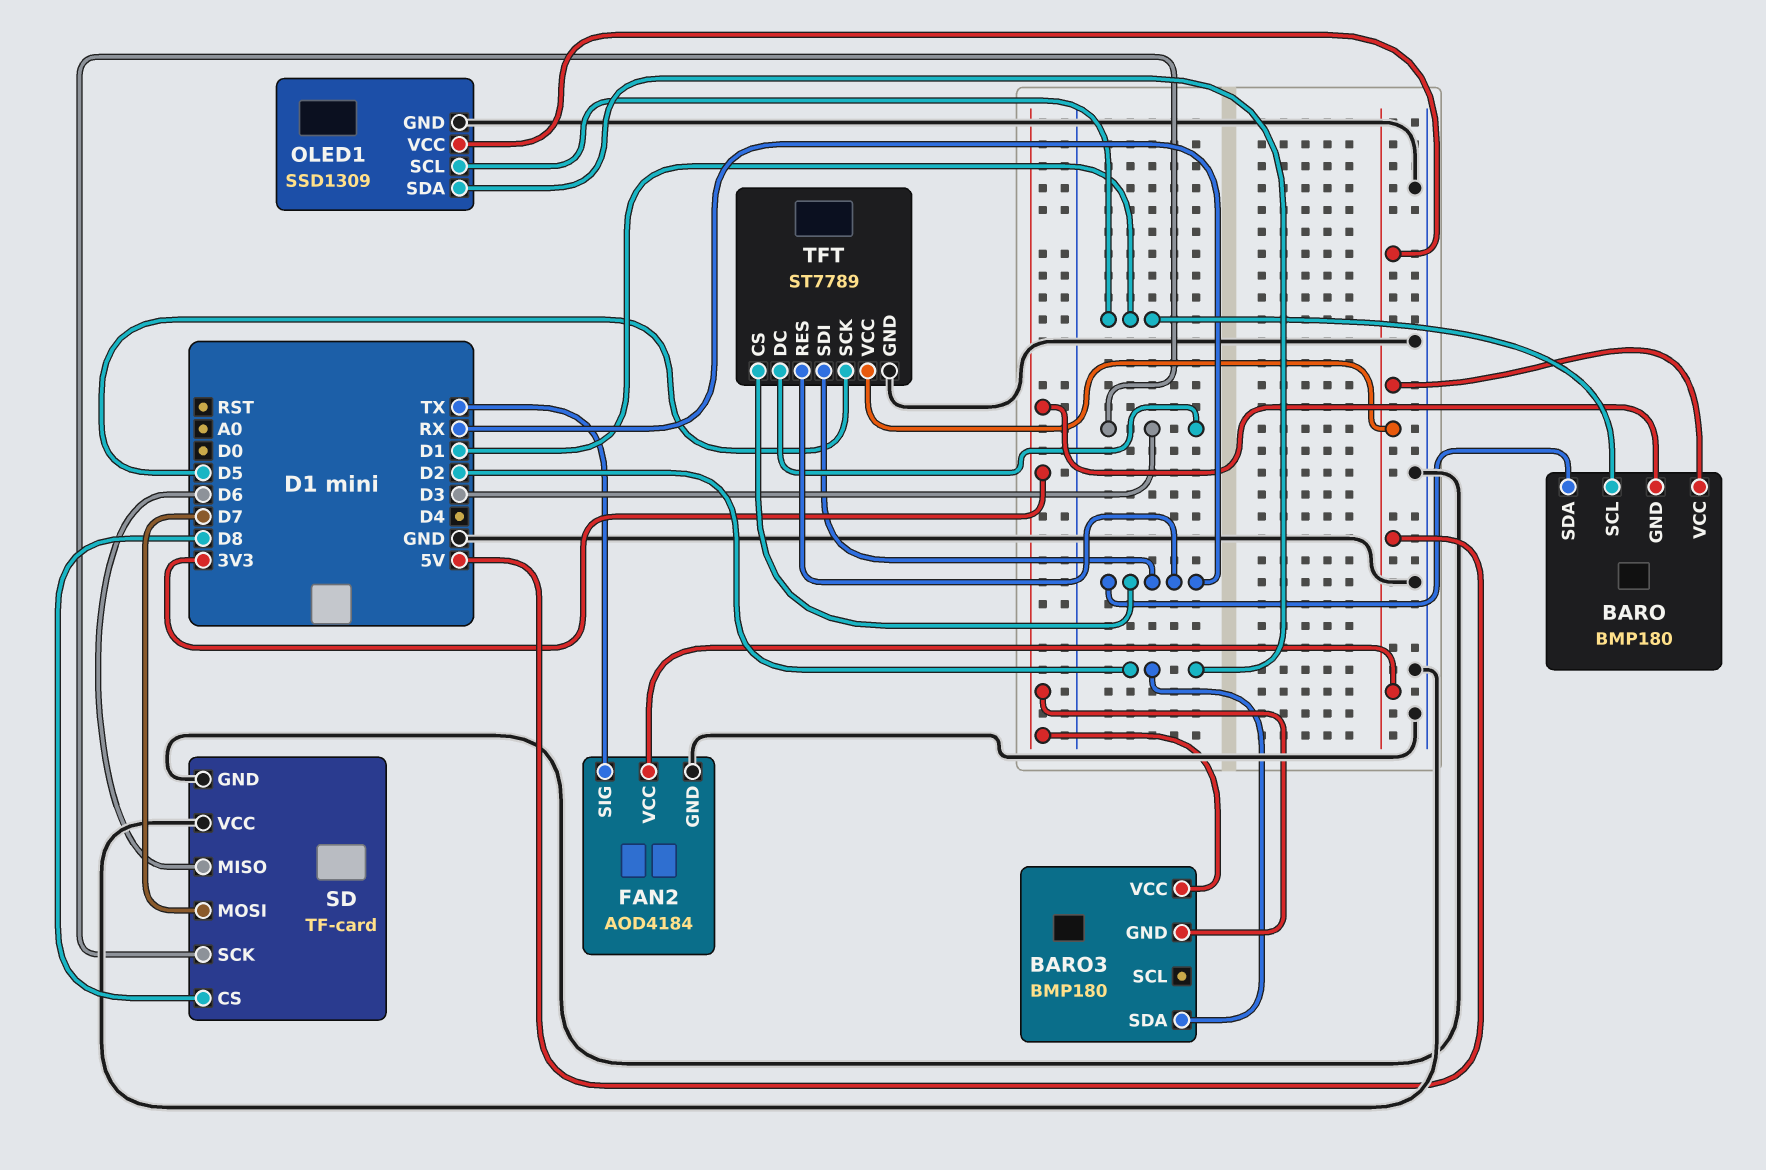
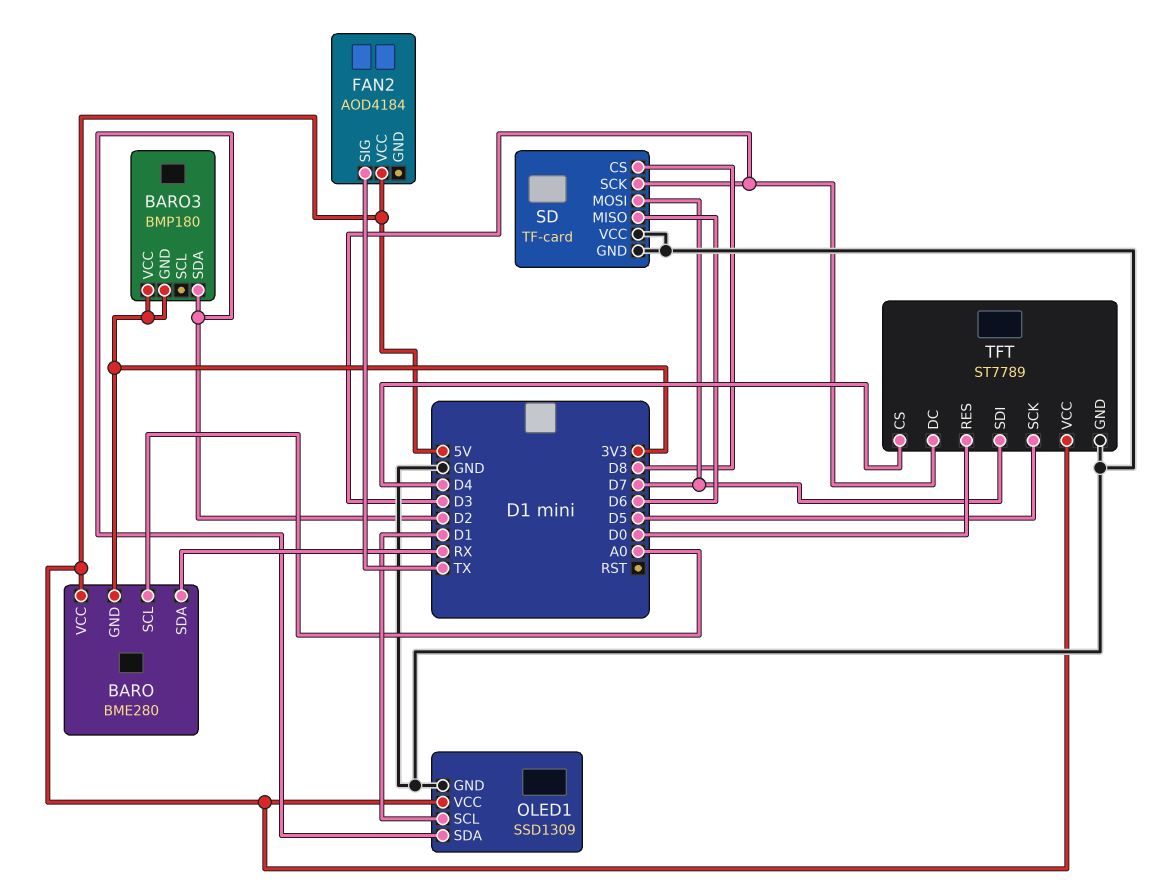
BARO: BMP180 -> BME280
BARO pin SCL: D1 -> A0
FAN2 pin GND: GND -> none
TFT pin CS: RX -> D4
TFT pin RES: RX -> D0
TFT pin SDI: RX -> D7

